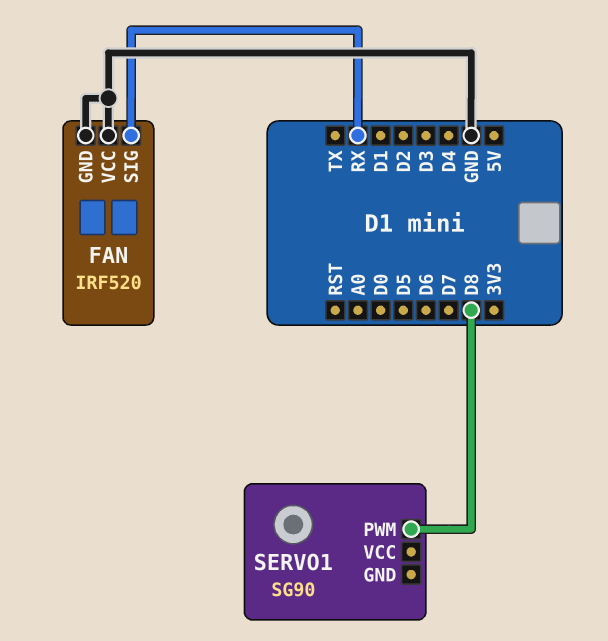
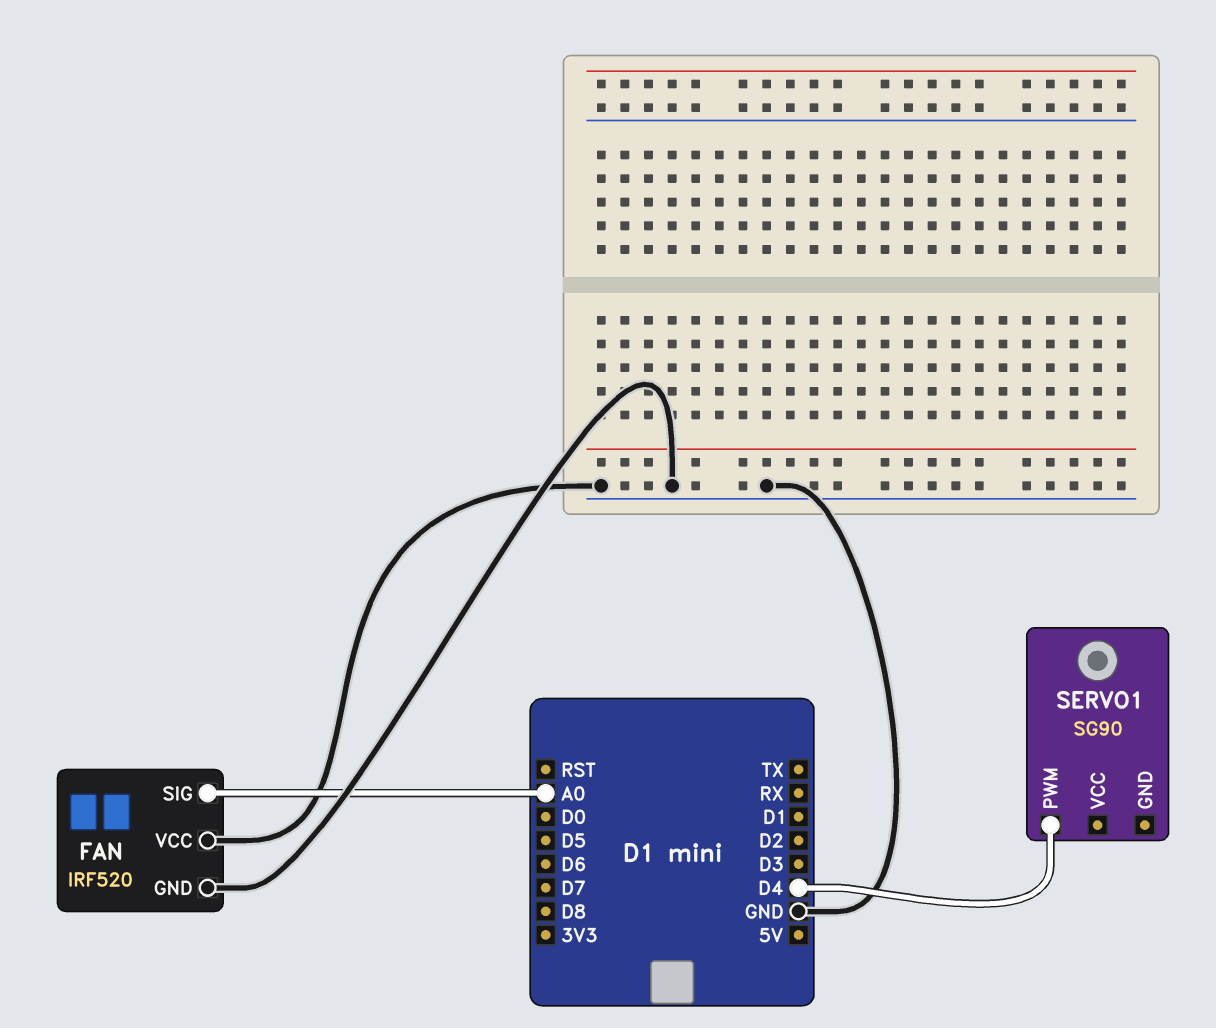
FAN pin SIG: RX -> A0
SERVO1 pin PWM: D8 -> D4

